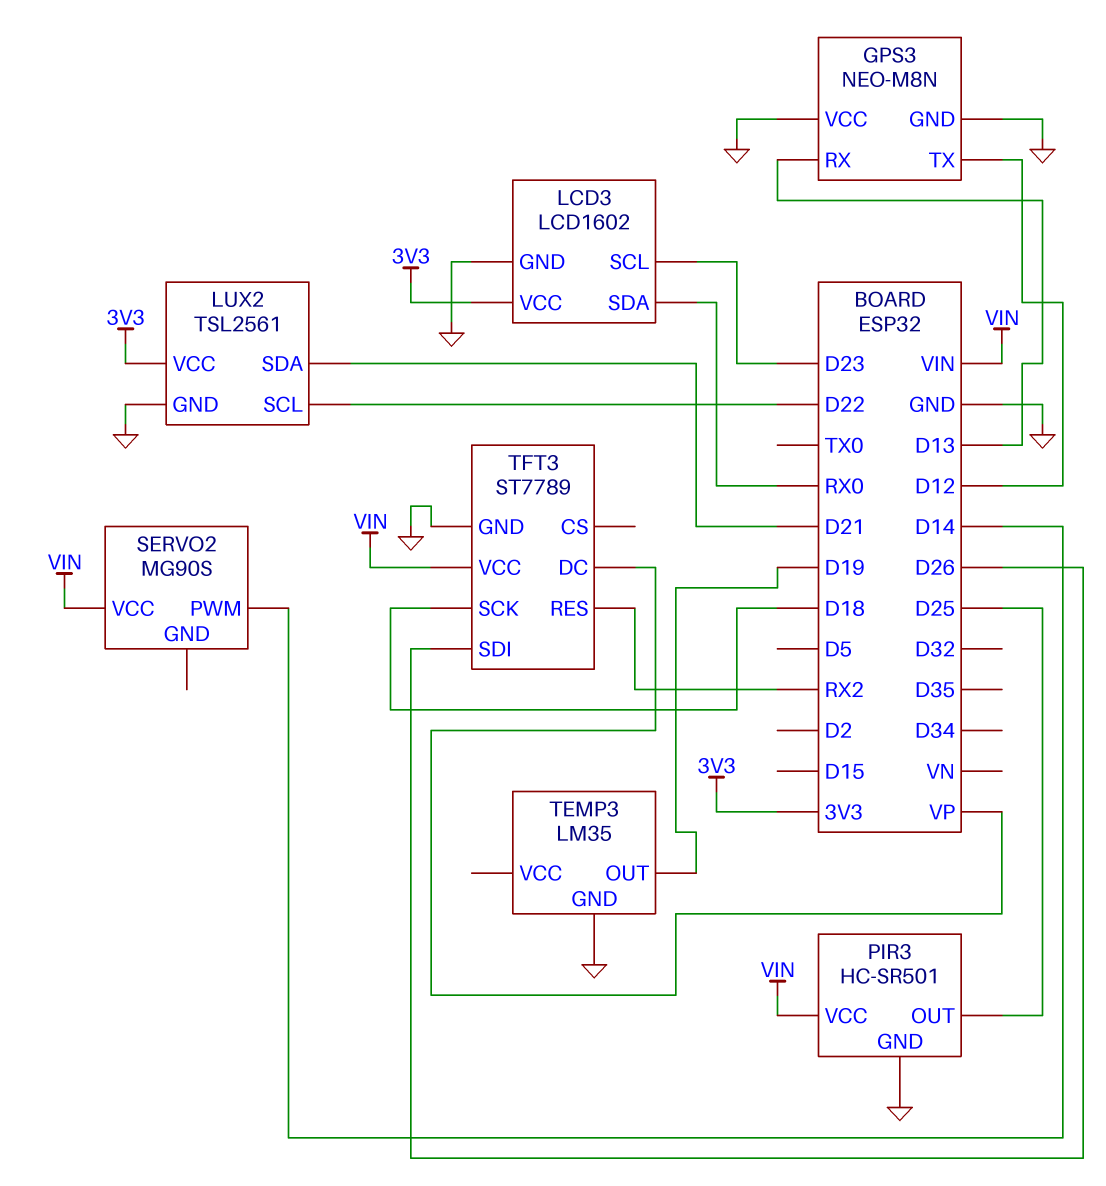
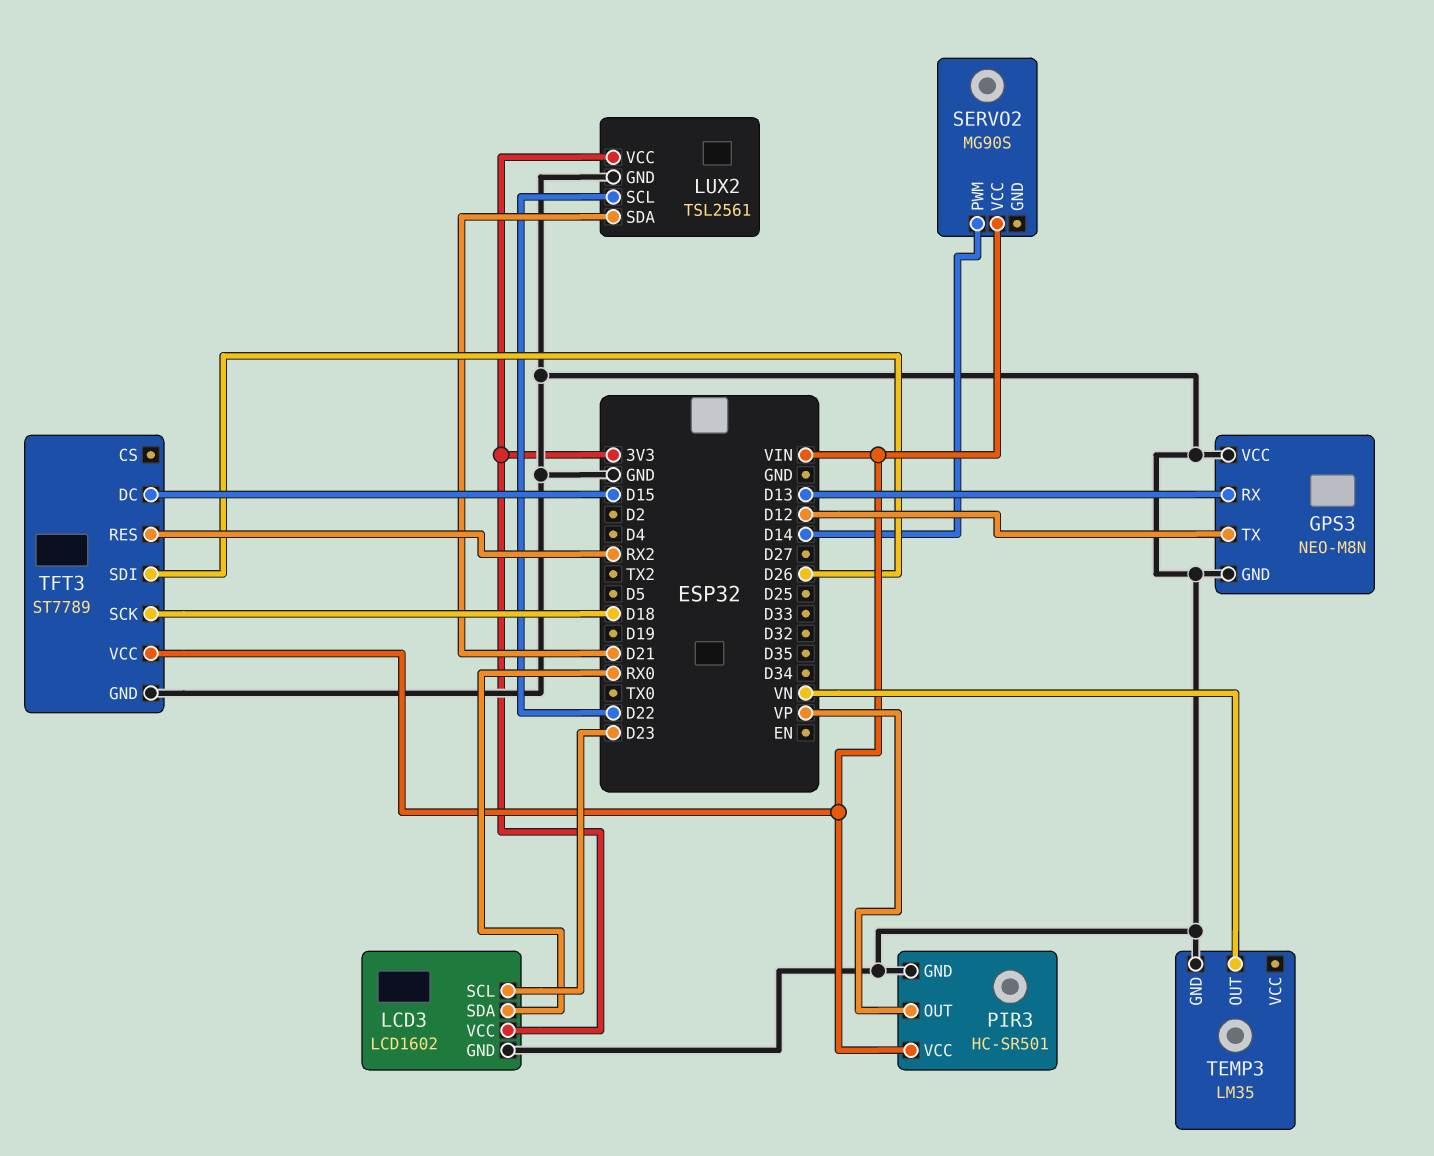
PIR3 pin OUT: D25 -> VP
TEMP3 pin OUT: D19 -> VN
TFT3 pin DC: VP -> D15

